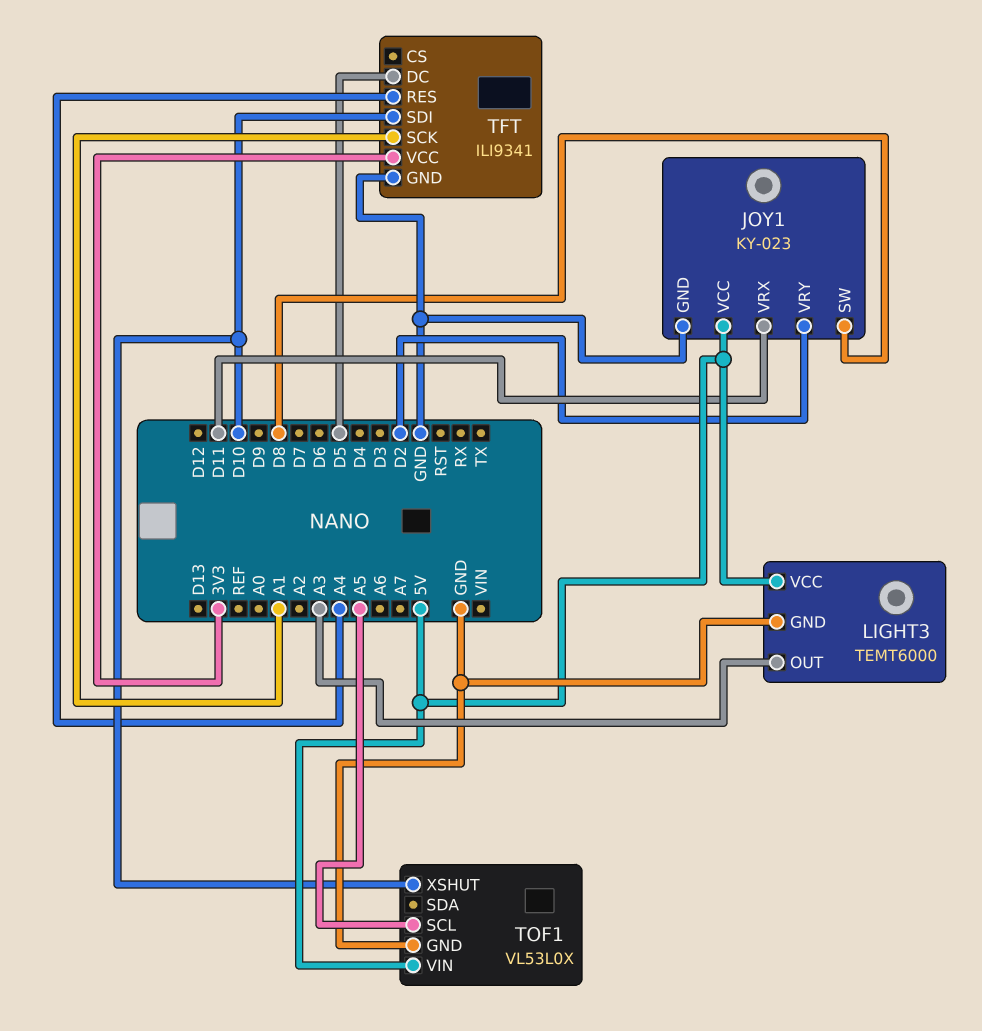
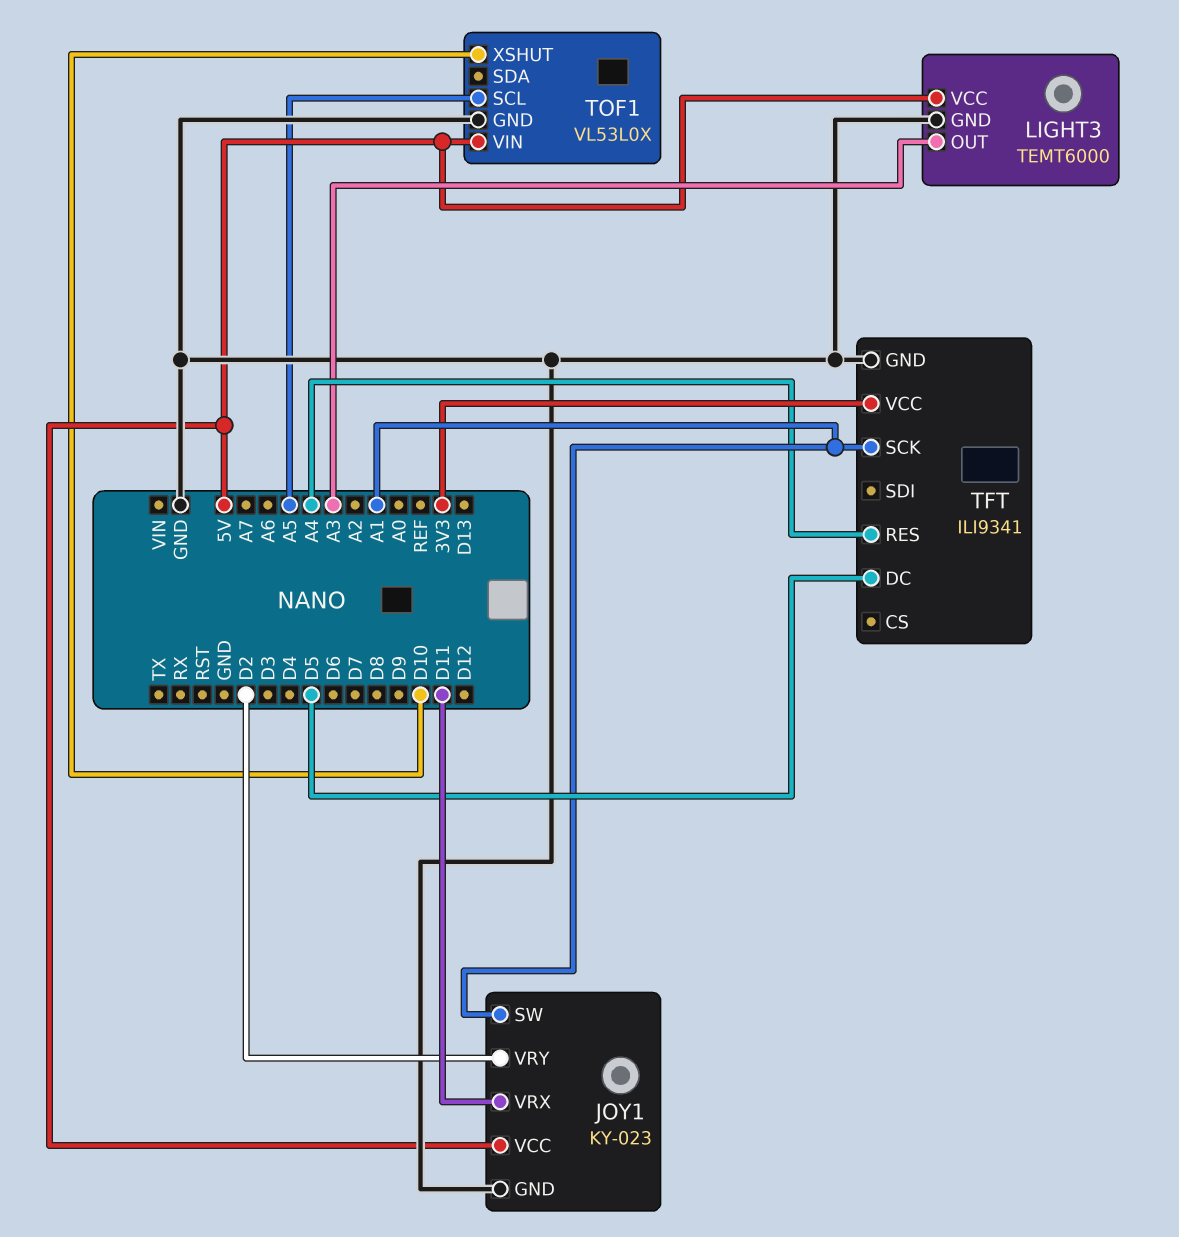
JOY1 pin SW: D8 -> A1
TFT pin SDI: D10 -> none

